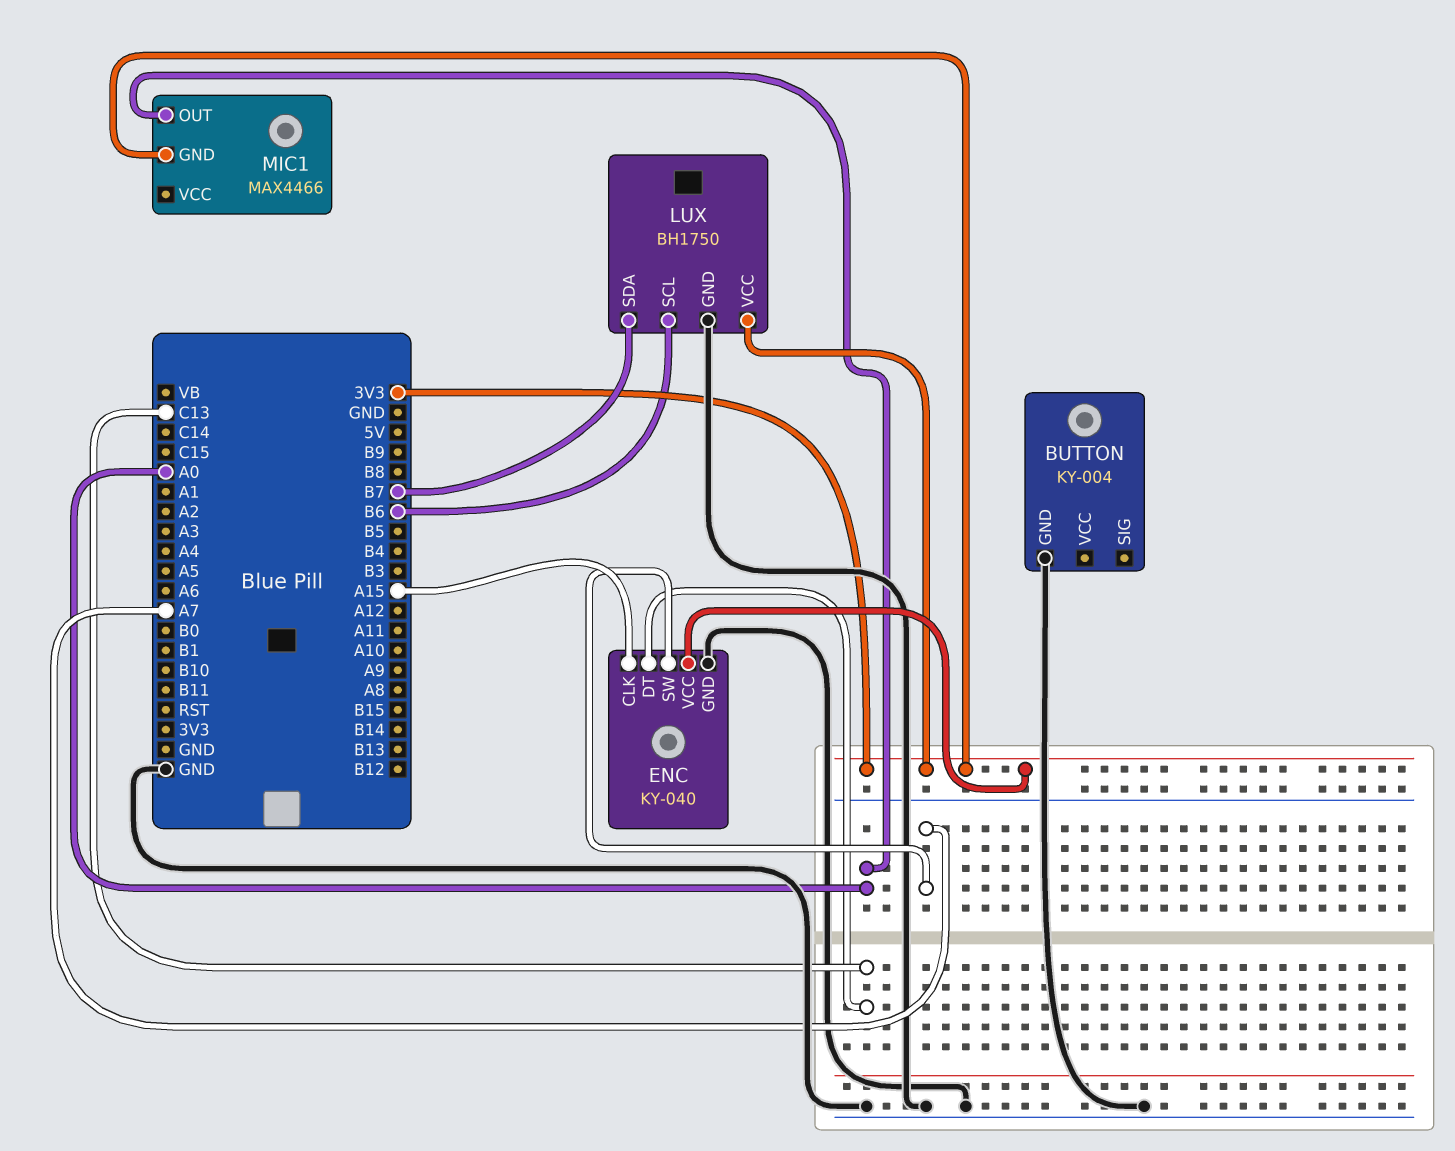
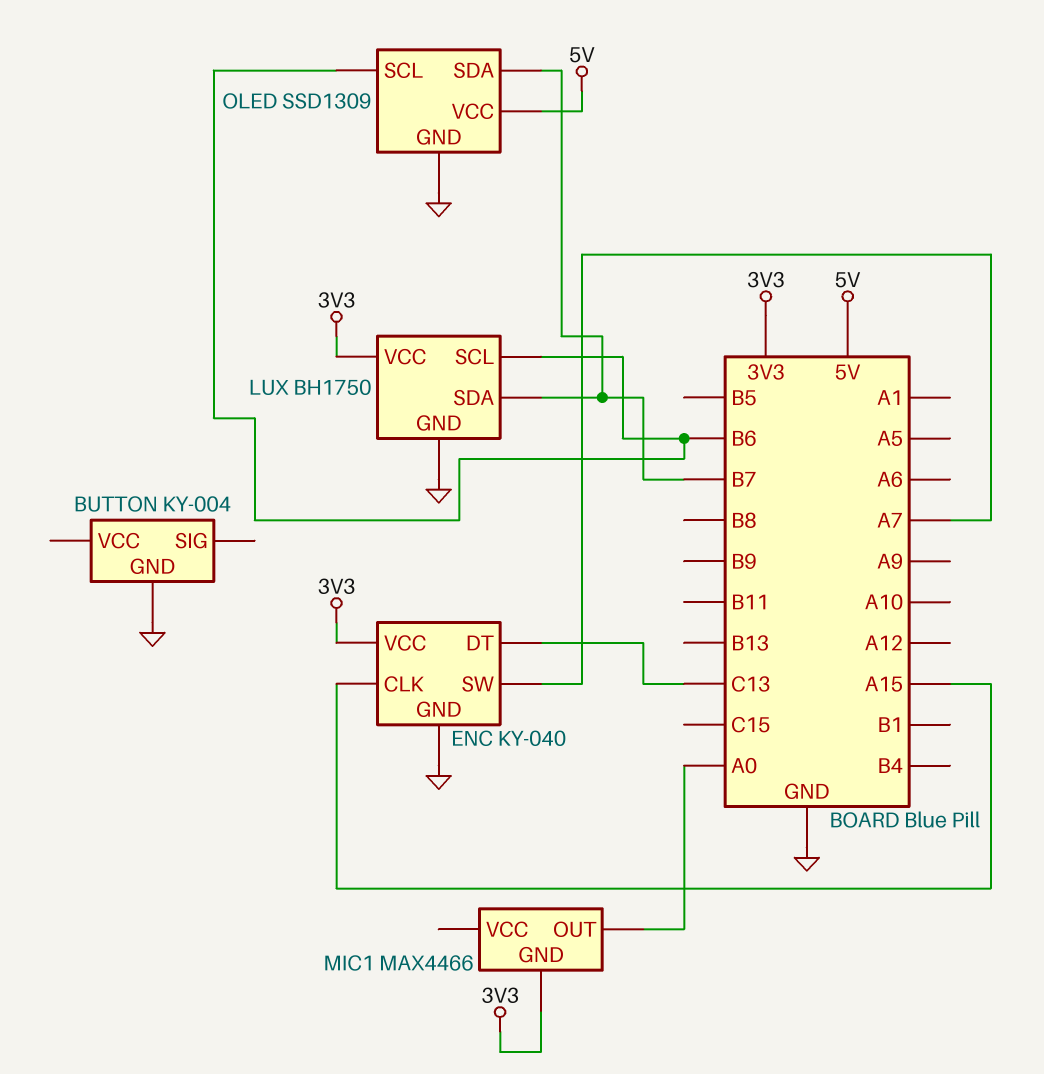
OLED: none -> SSD1309
OLED pin GND: none -> GND
OLED pin SCL: none -> B6
OLED pin SDA: none -> B7
OLED pin VCC: none -> 5V

